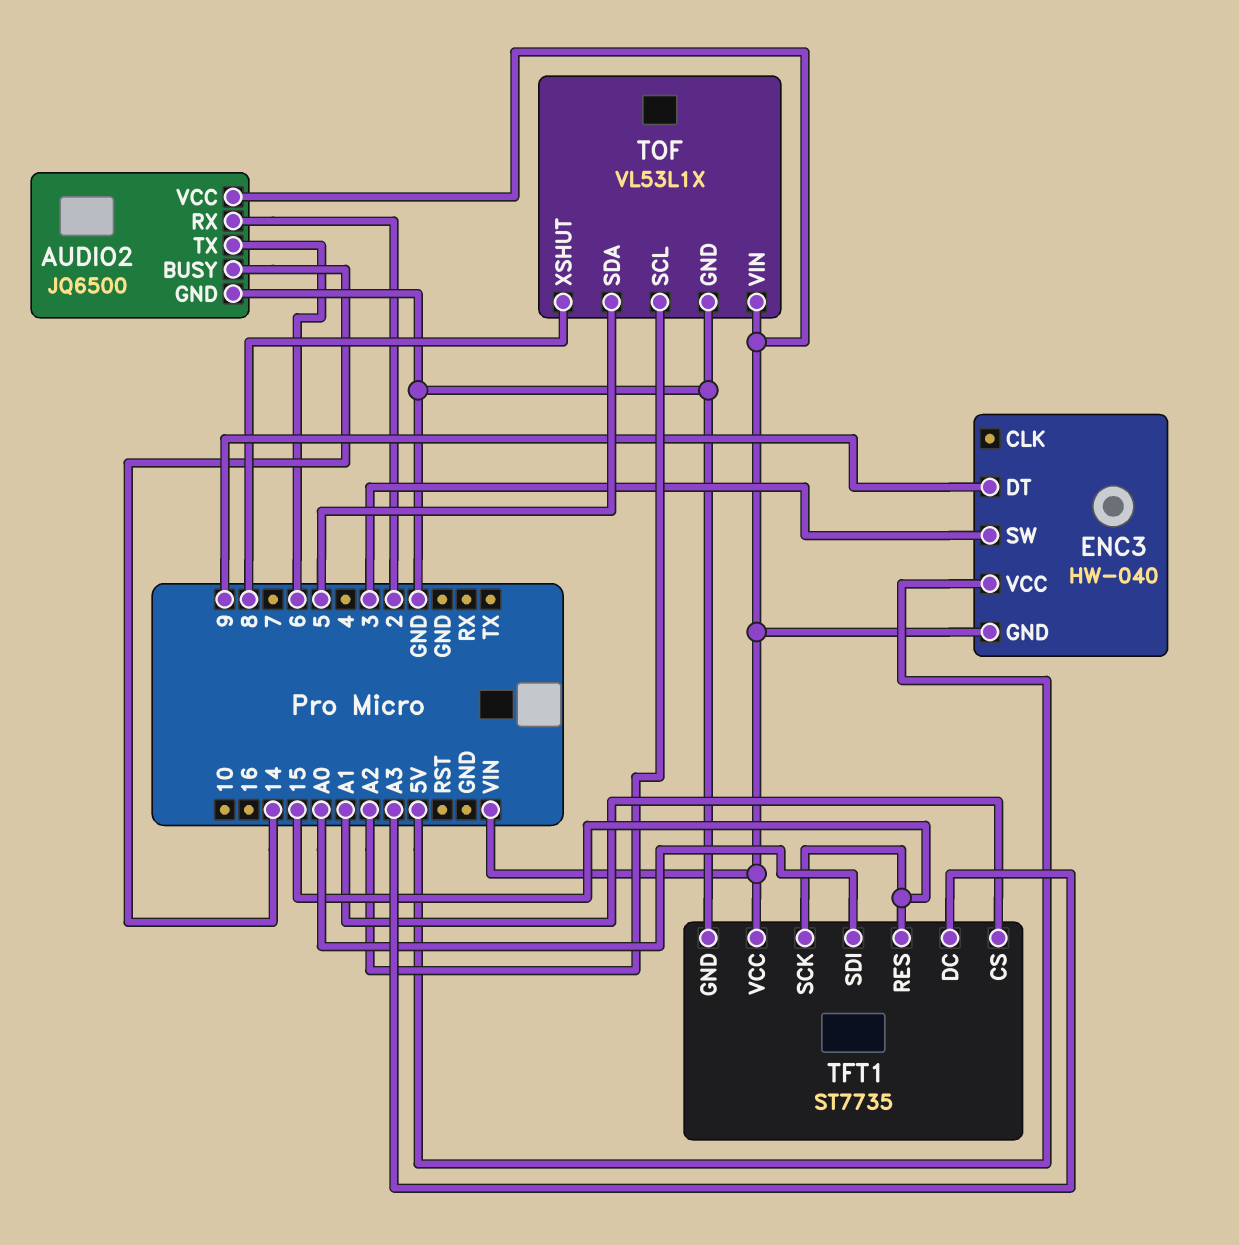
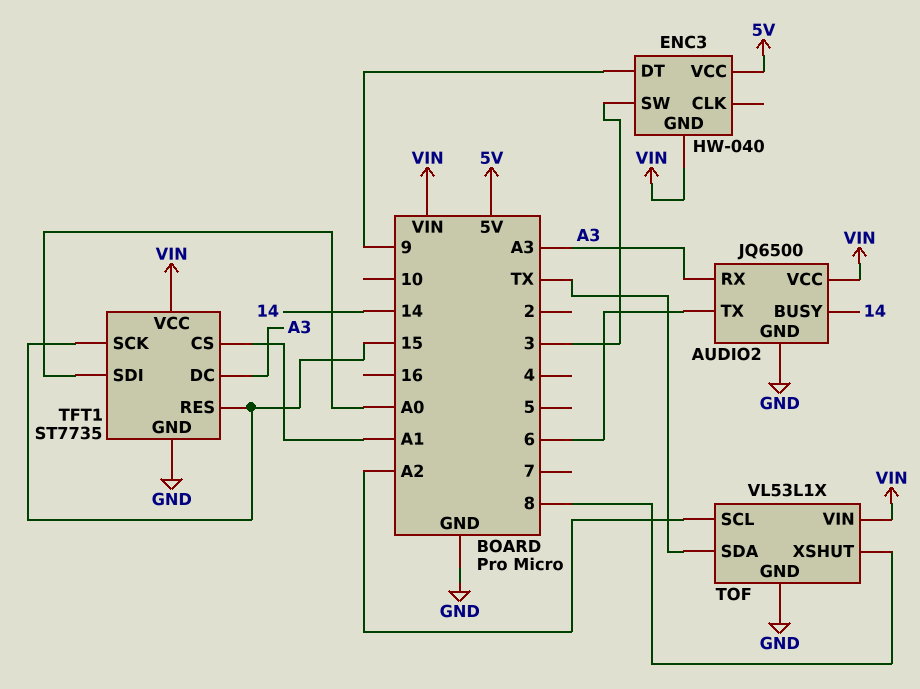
AUDIO2 pin RX: 2 -> A3
TOF pin SDA: 5 -> TX

